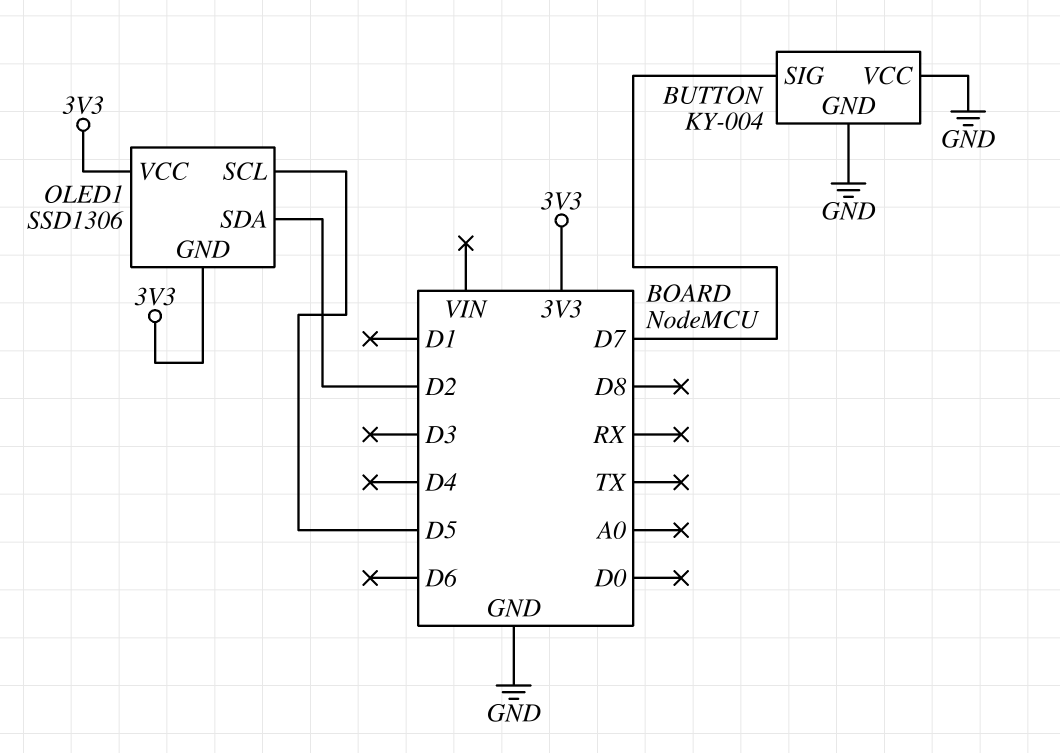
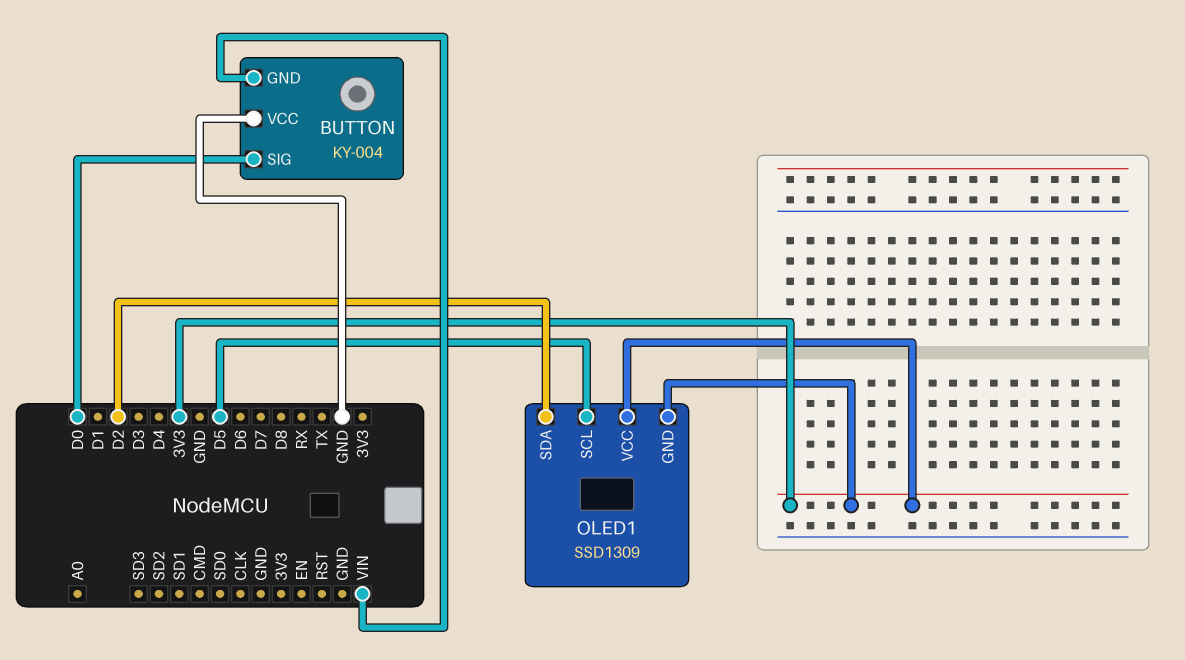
BUTTON pin GND: GND -> VIN
BUTTON pin SIG: D7 -> D0
OLED1: SSD1306 -> SSD1309

